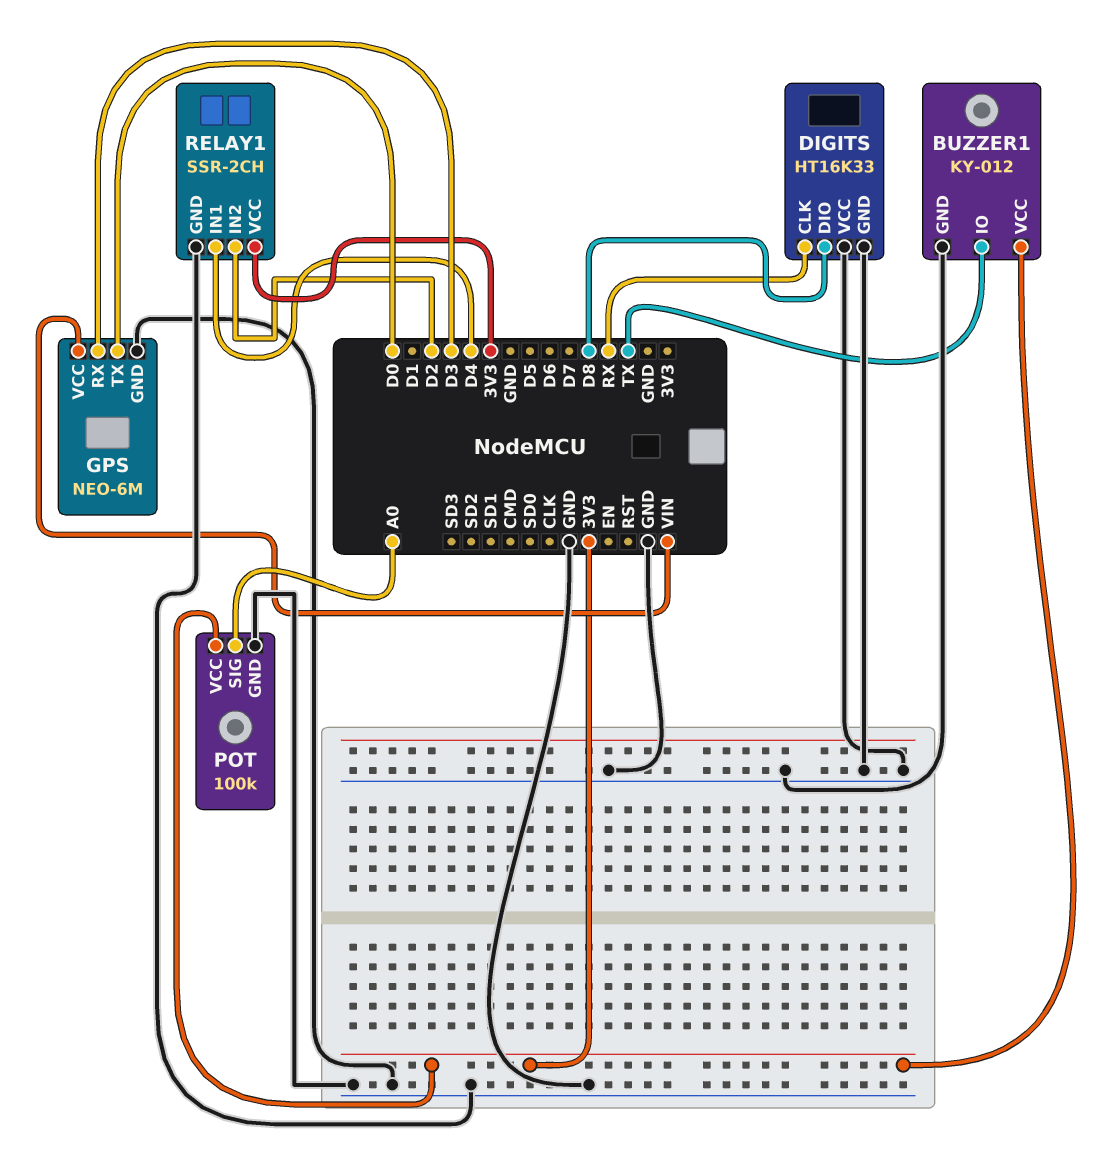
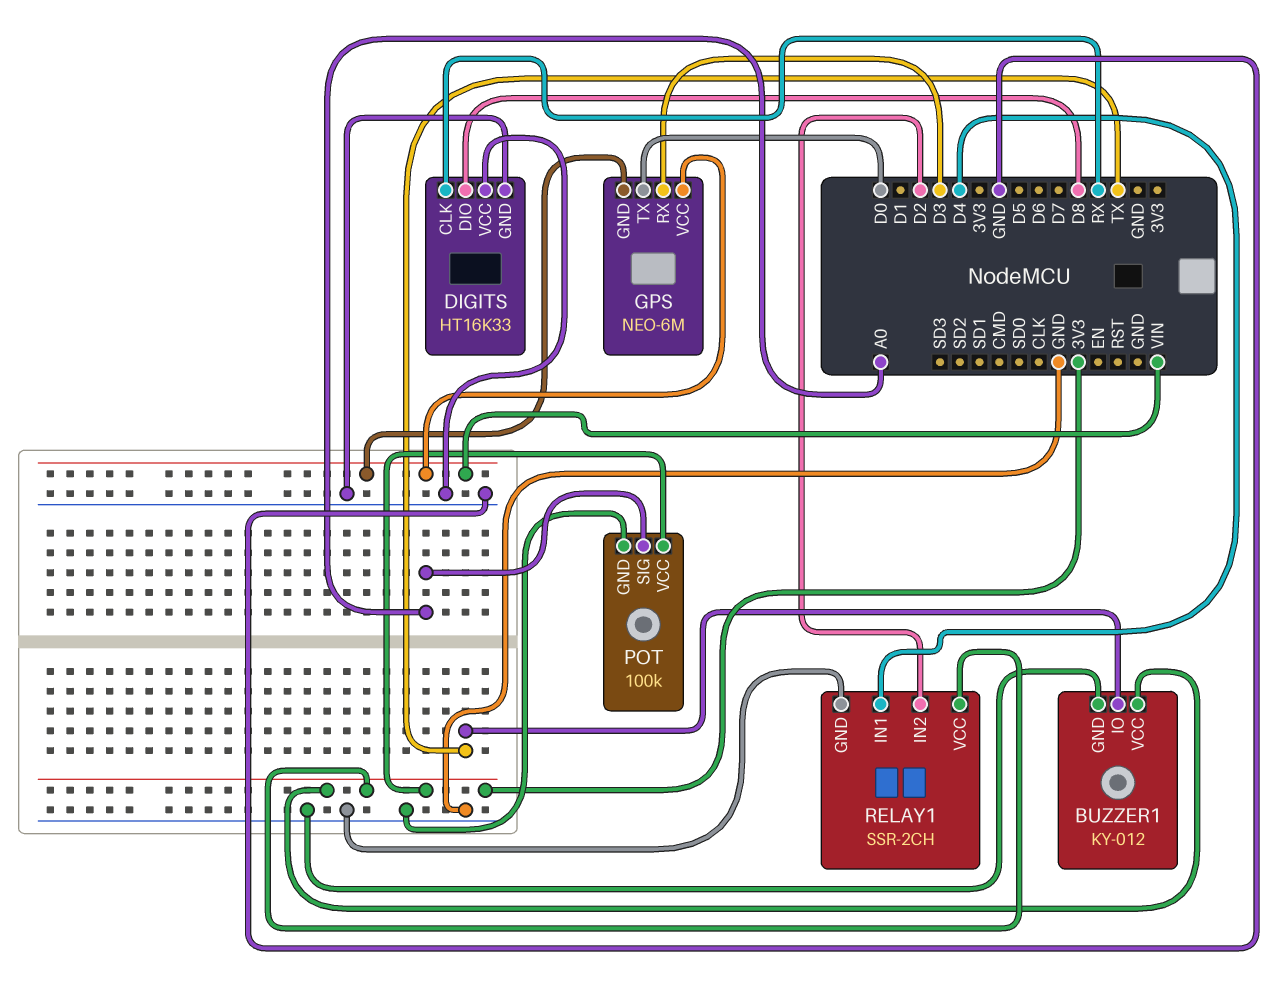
GPS pin GND: GND -> VIN

